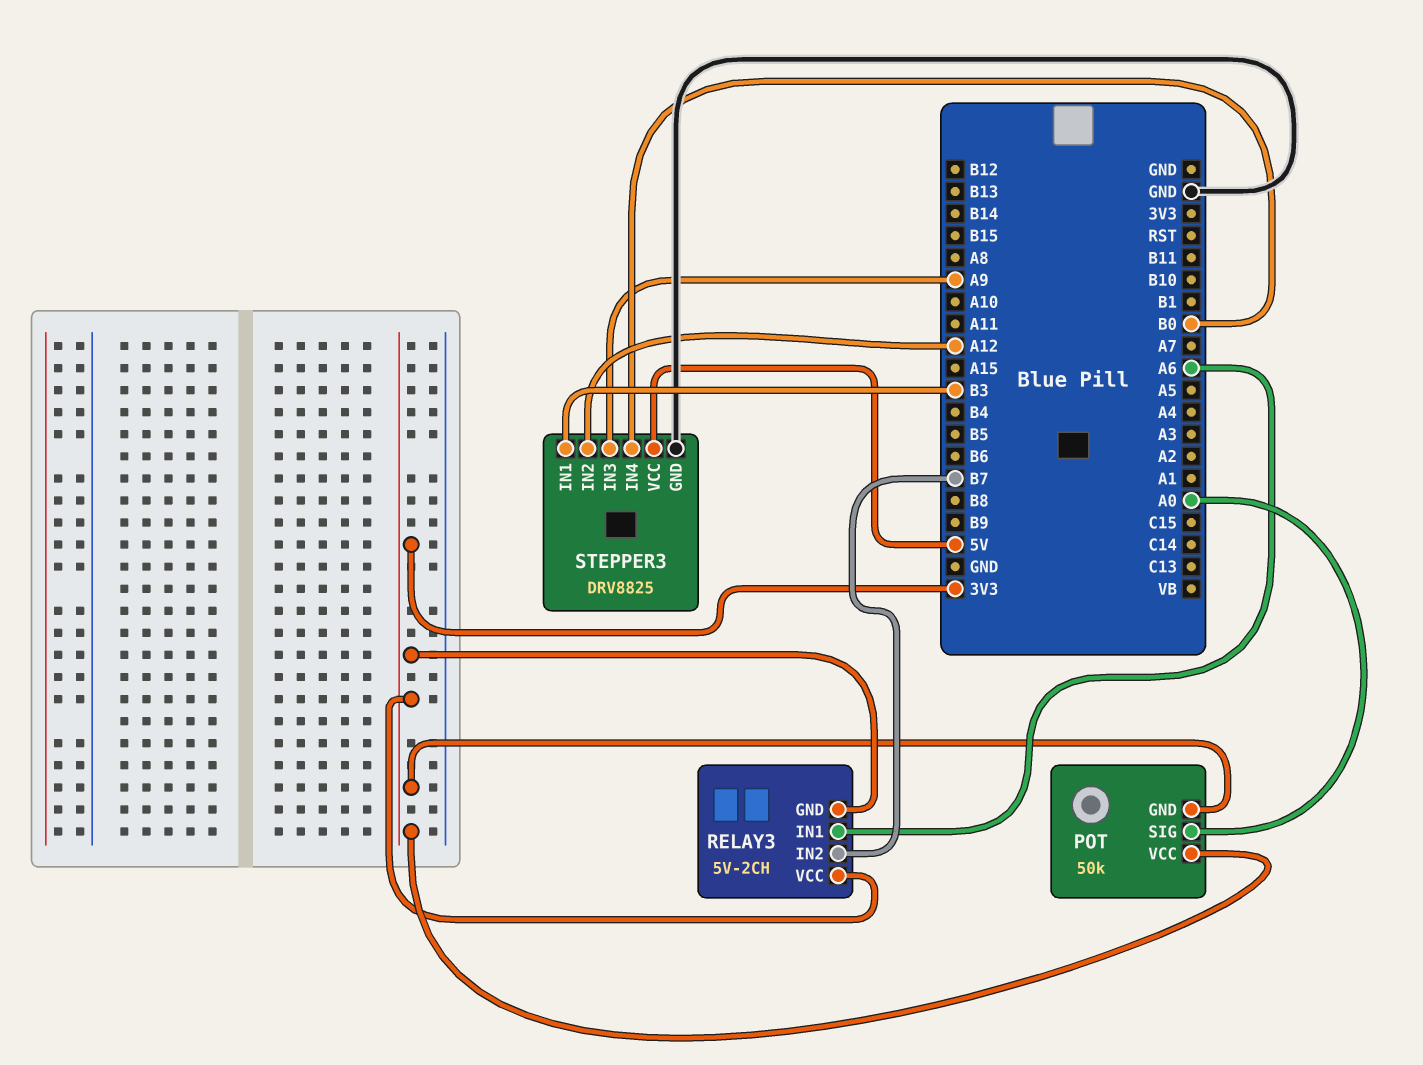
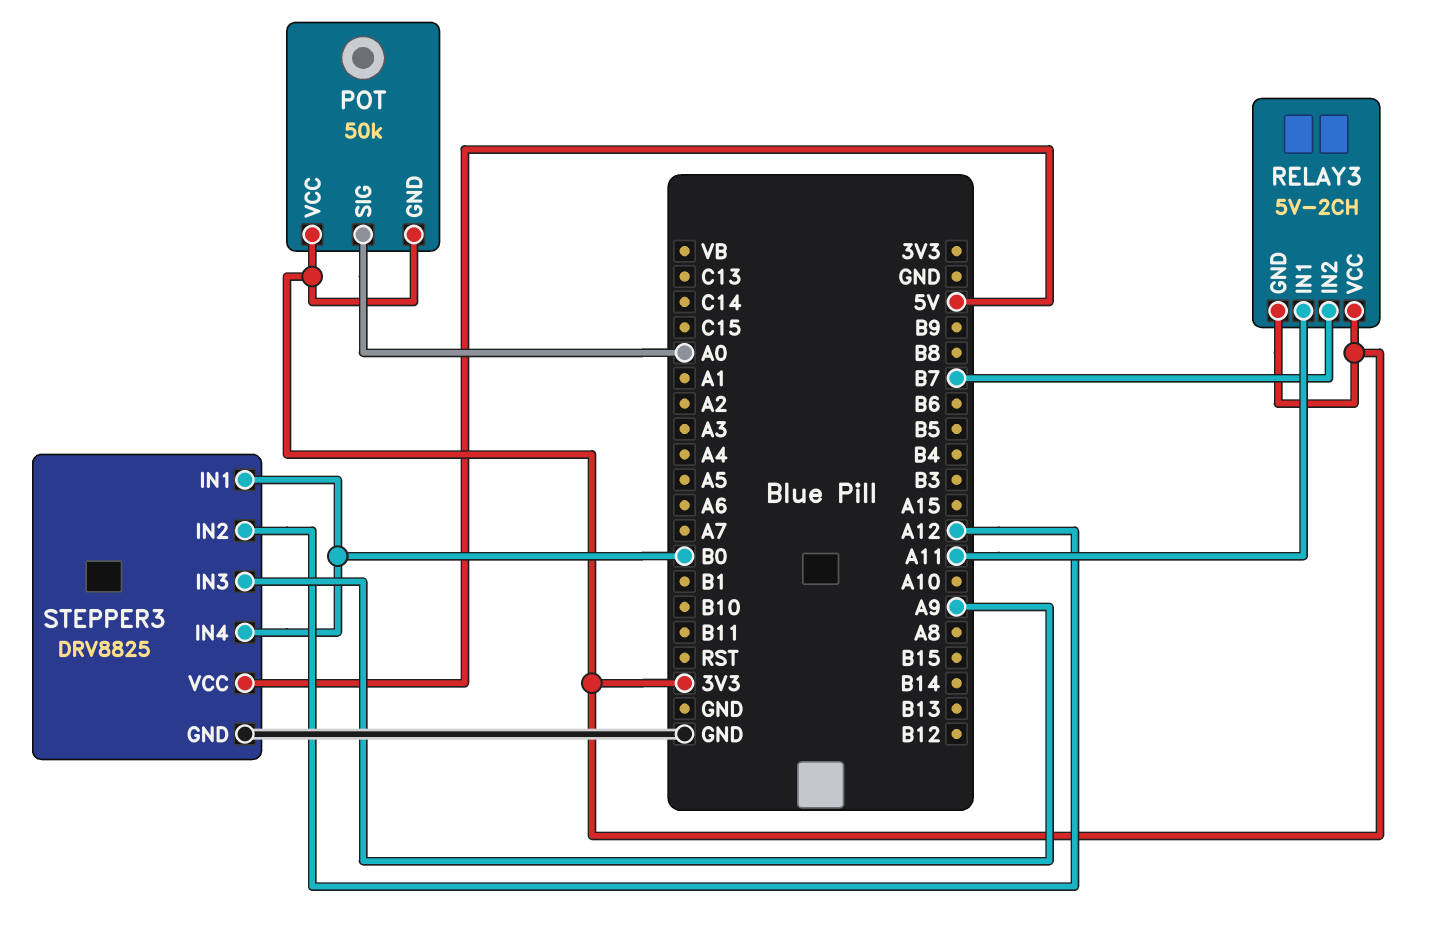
RELAY3 pin IN1: A6 -> A11
STEPPER3 pin IN1: B3 -> B0

